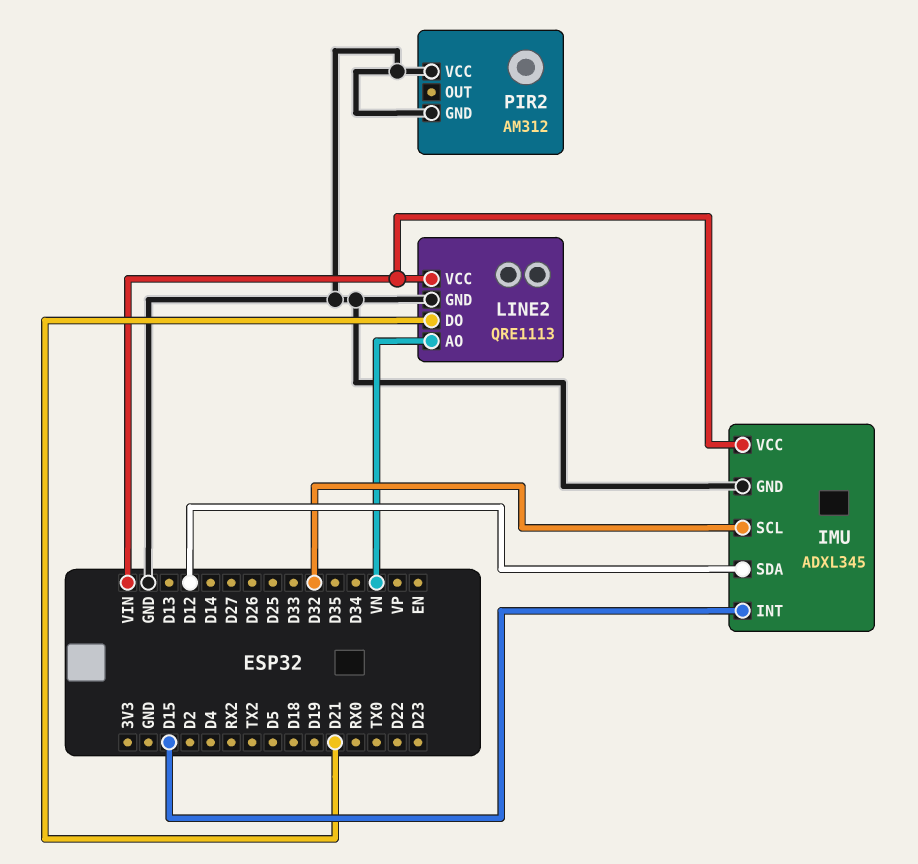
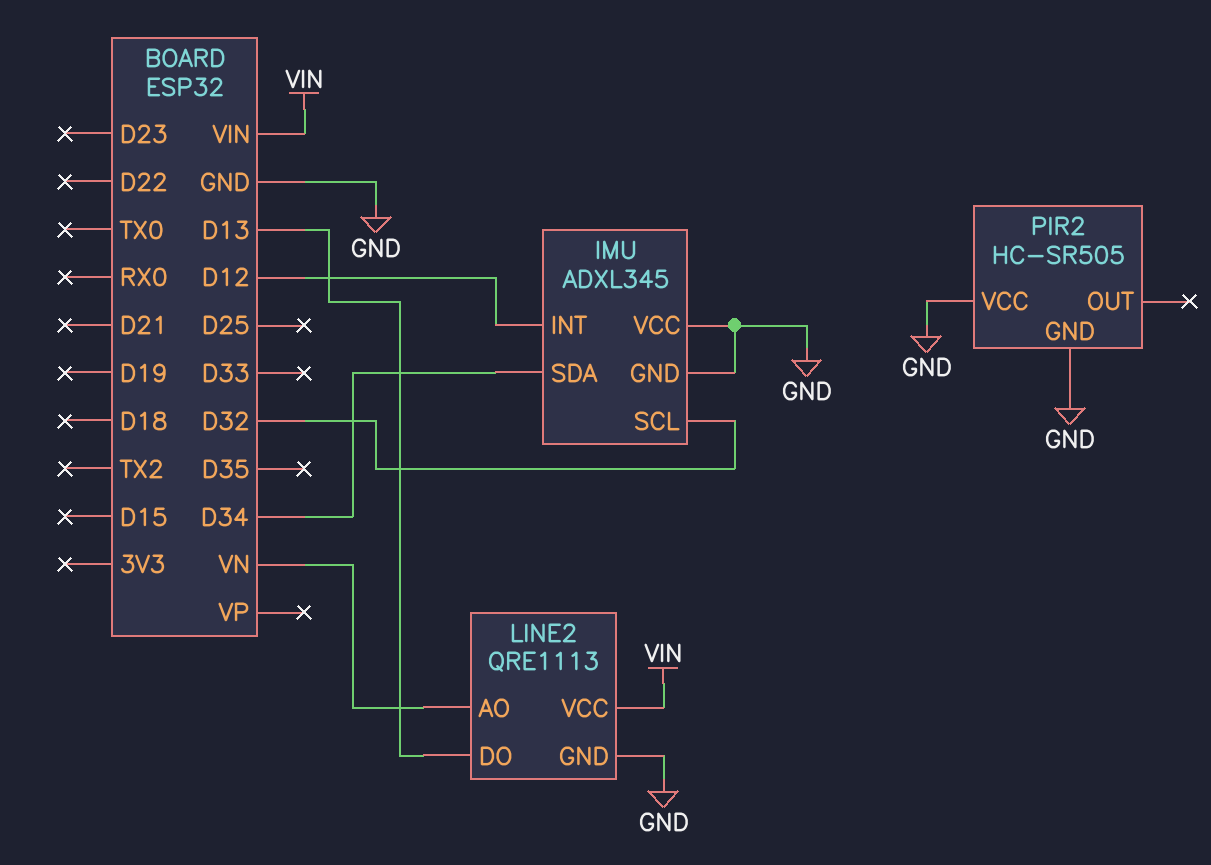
IMU pin INT: D15 -> D12
IMU pin SDA: D12 -> D34
IMU pin VCC: VIN -> GND
LINE2 pin DO: D21 -> D13
PIR2: AM312 -> HC-SR505

